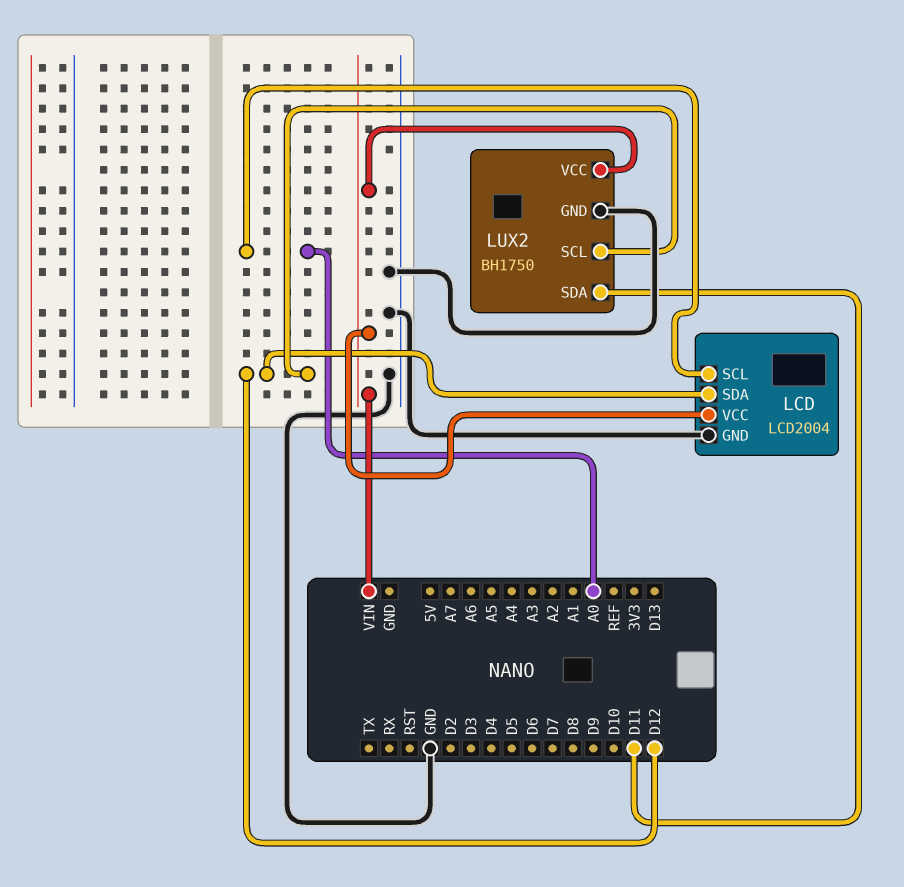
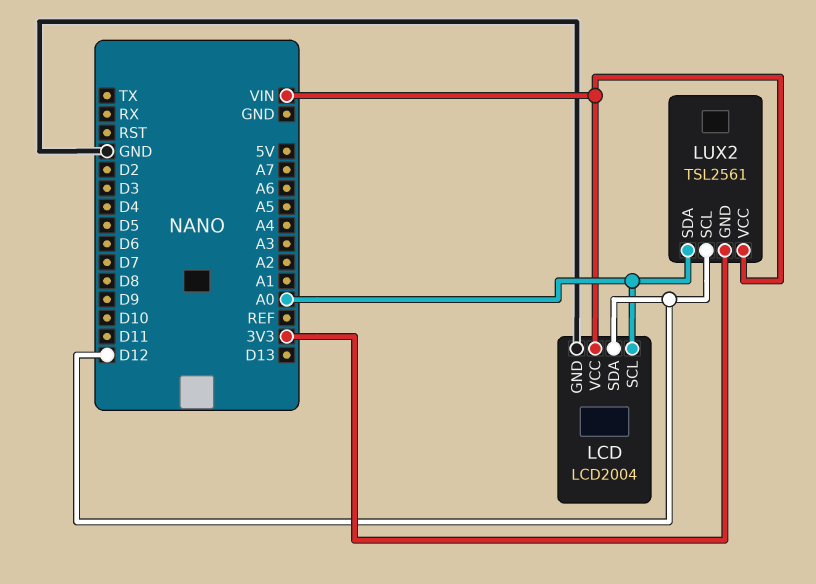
LUX2: BH1750 -> TSL2561
LUX2 pin GND: GND -> 3V3
LUX2 pin SDA: D11 -> A0

